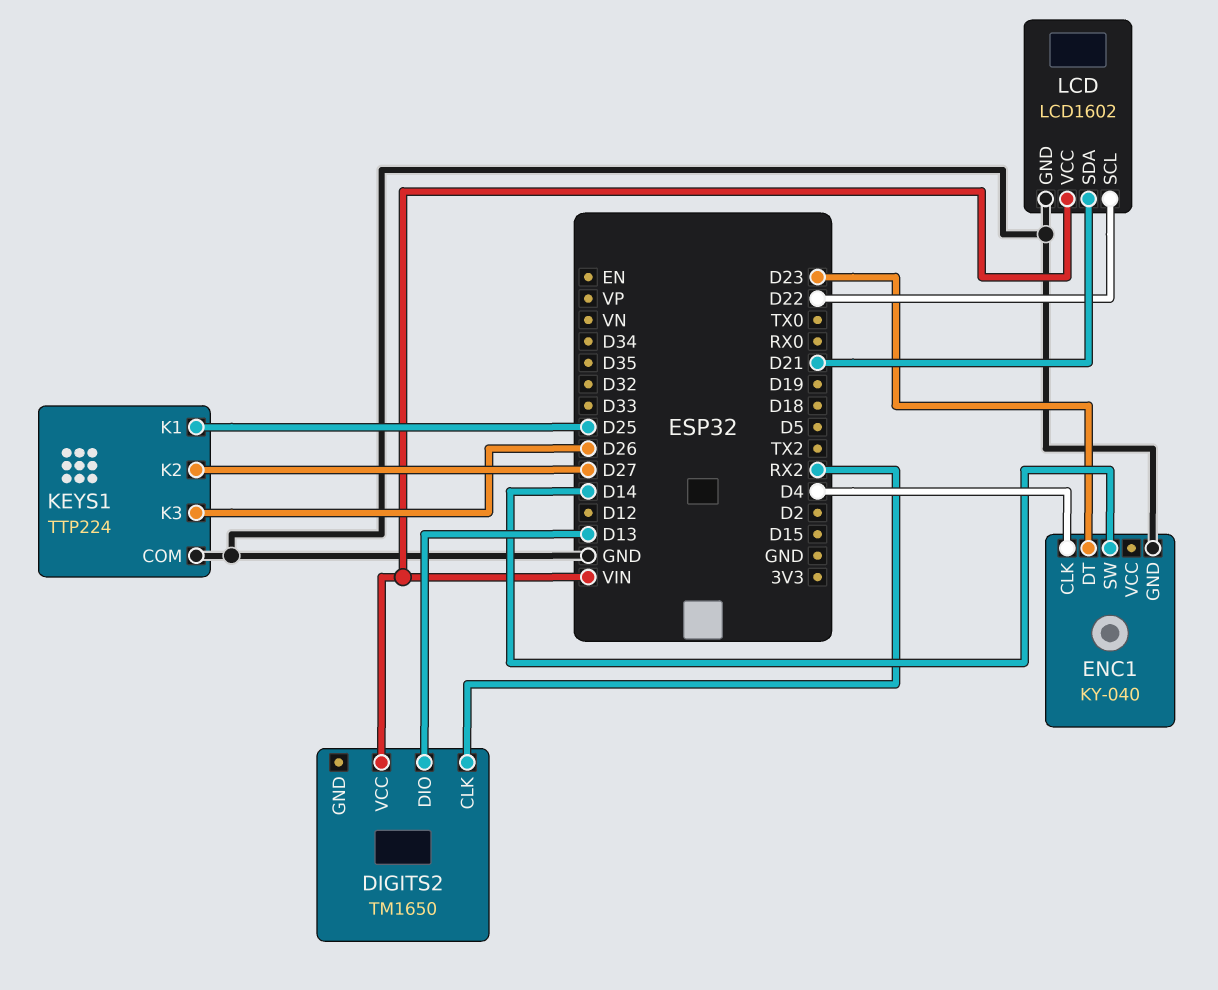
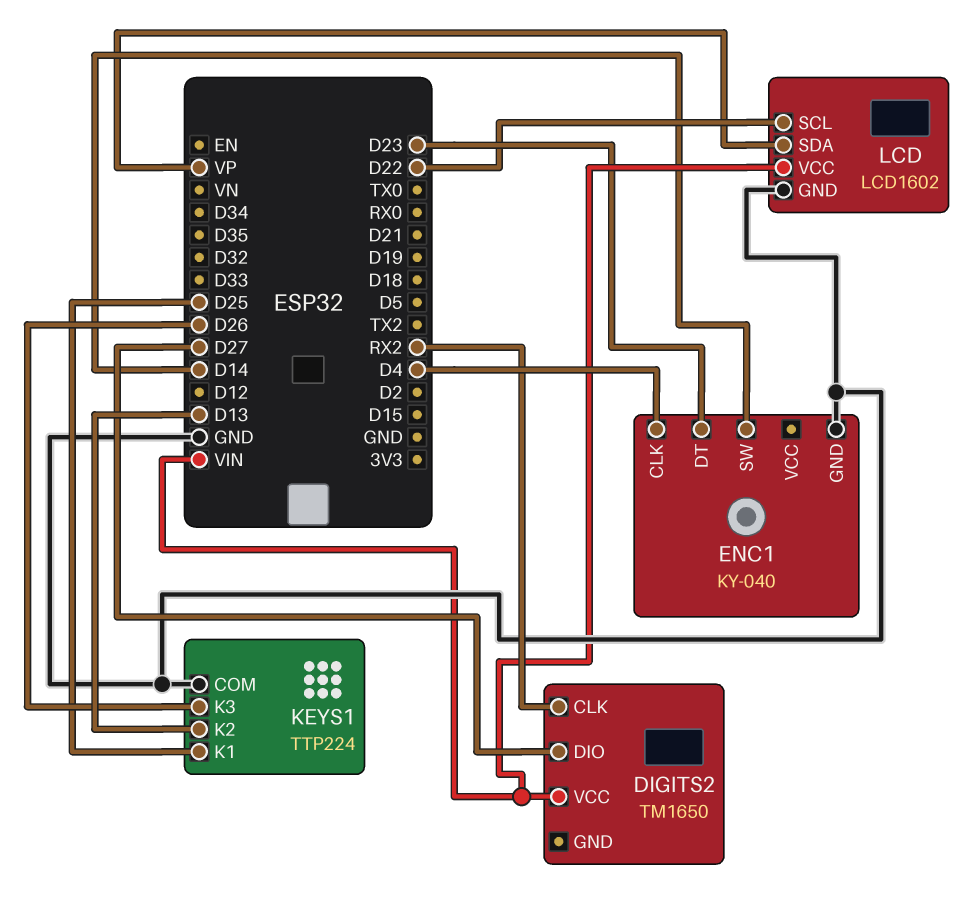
DIGITS2 pin DIO: D13 -> D27
KEYS1 pin K2: D27 -> D13
LCD pin SDA: D21 -> VP

